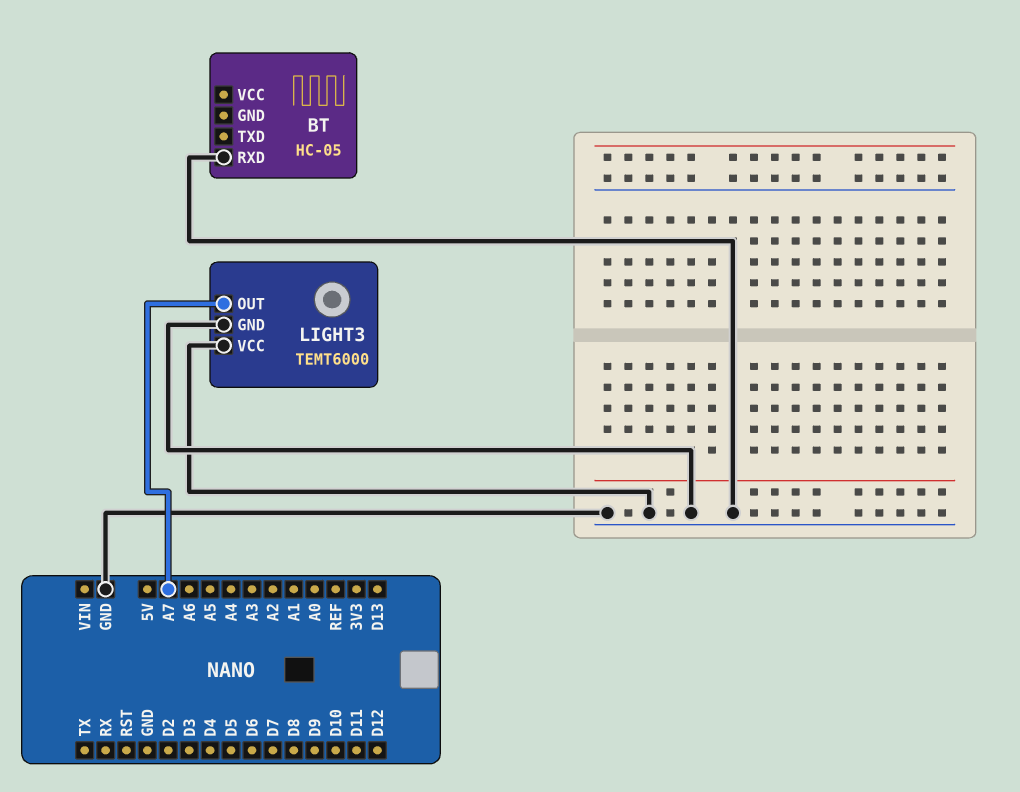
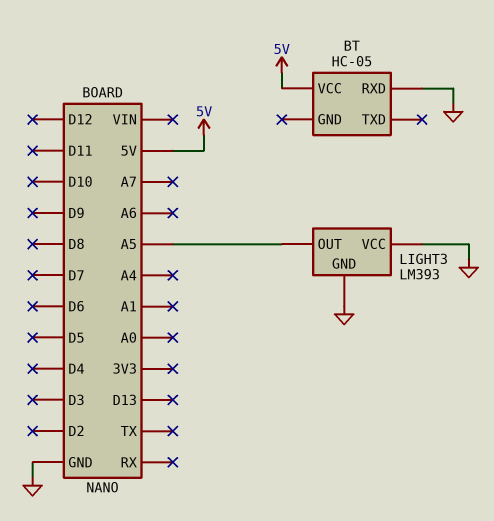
BT pin VCC: none -> 5V
LIGHT3: TEMT6000 -> LM393
LIGHT3 pin OUT: A7 -> A5

